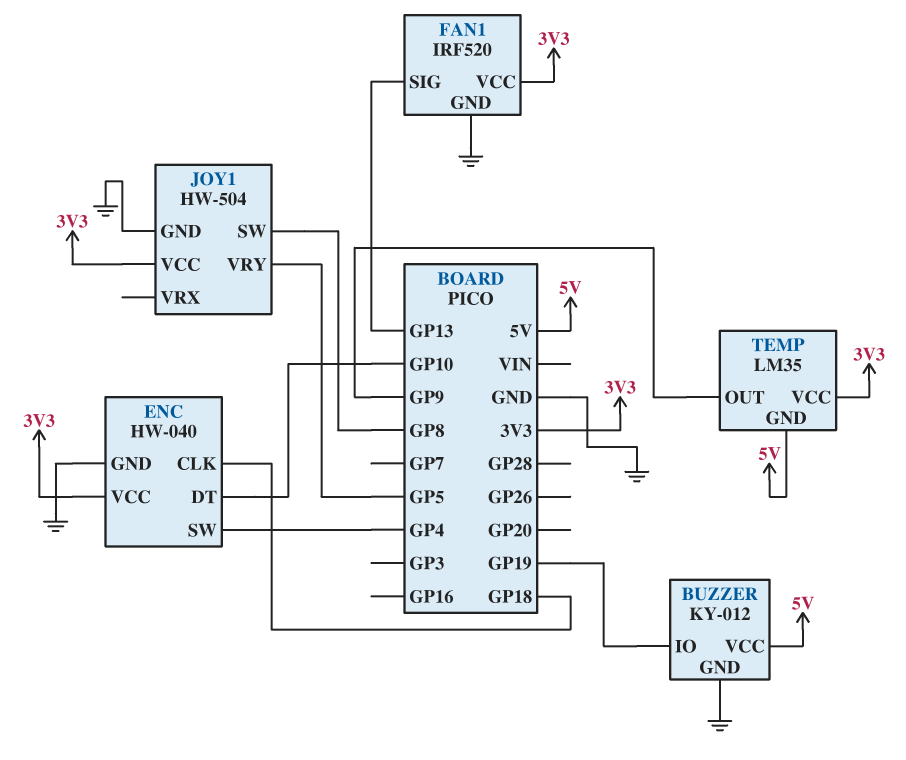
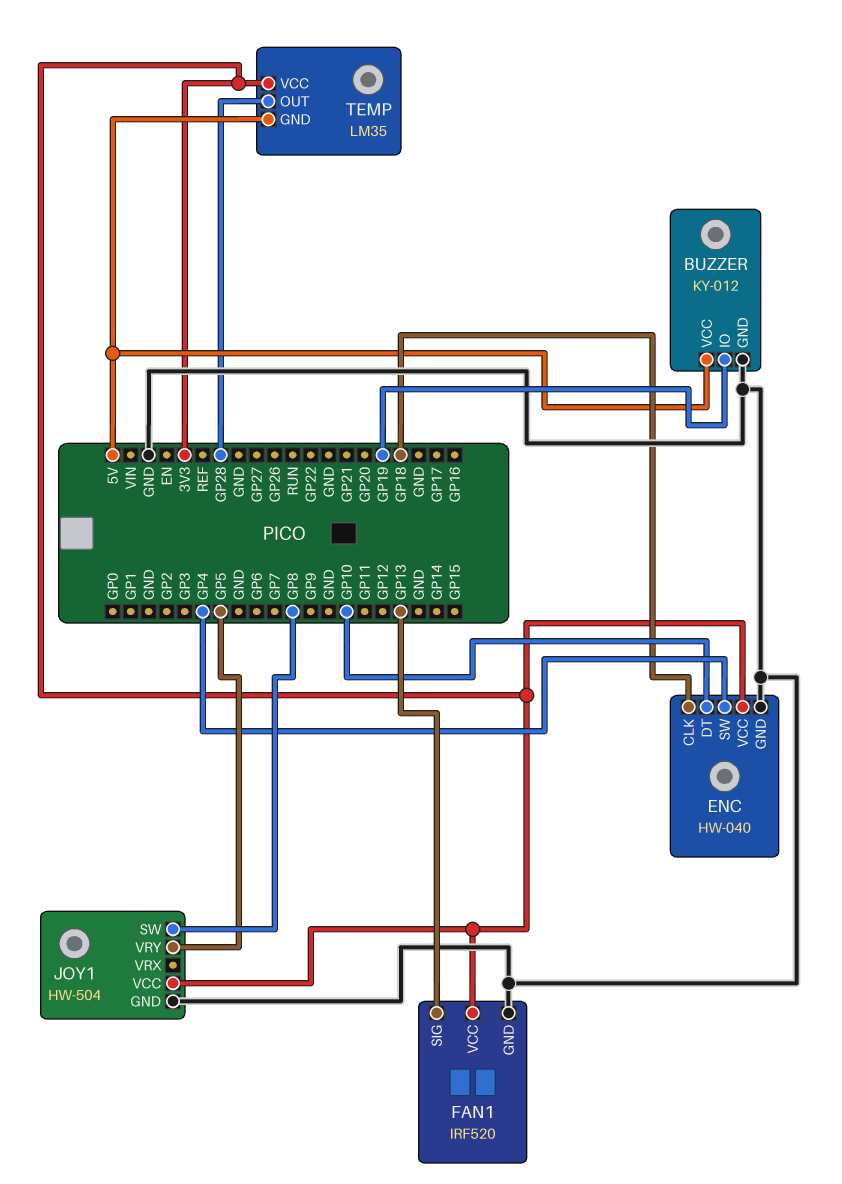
TEMP pin OUT: GP9 -> GP28

